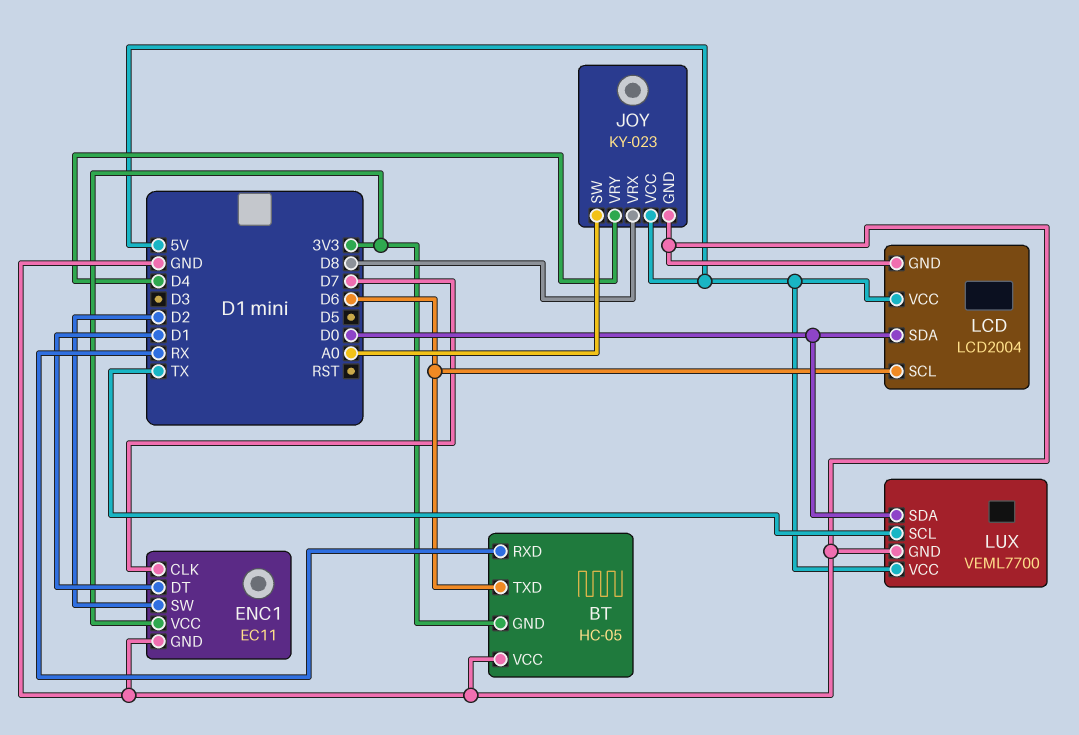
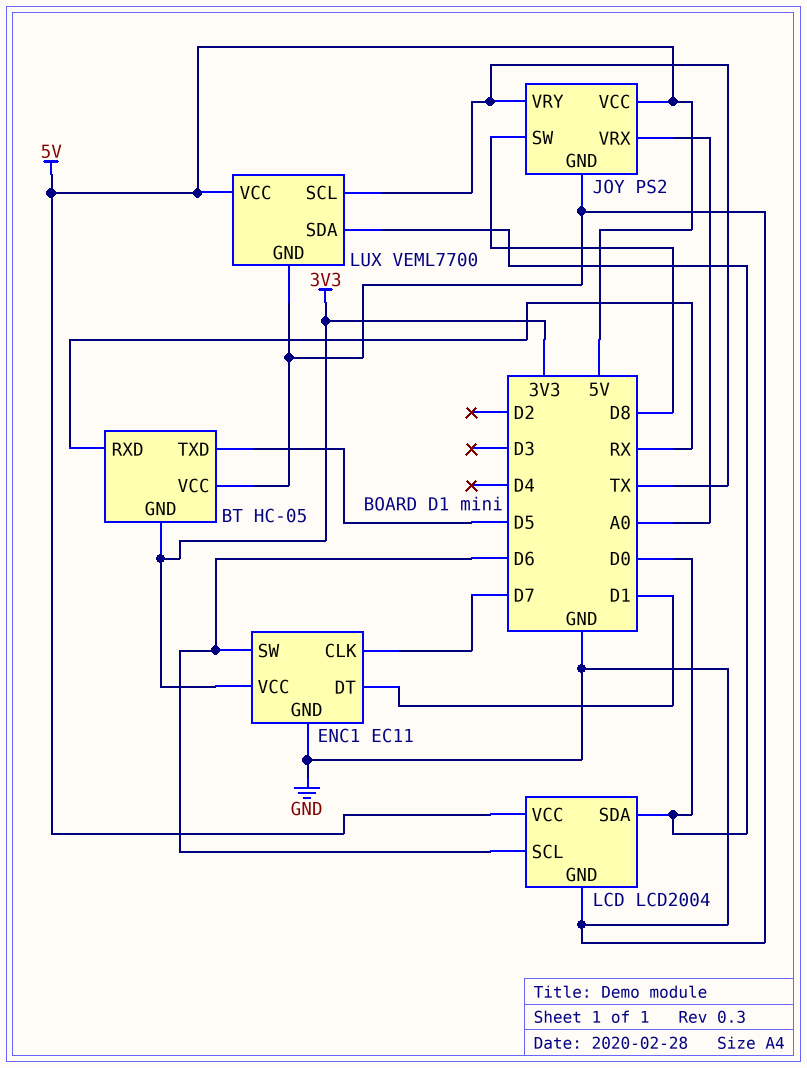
BT pin TXD: D6 -> D5
ENC1 pin SW: D2 -> D6
JOY: KY-023 -> PS2
JOY pin SW: A0 -> D8
JOY pin VRX: D8 -> A0
JOY pin VRY: D4 -> TX

